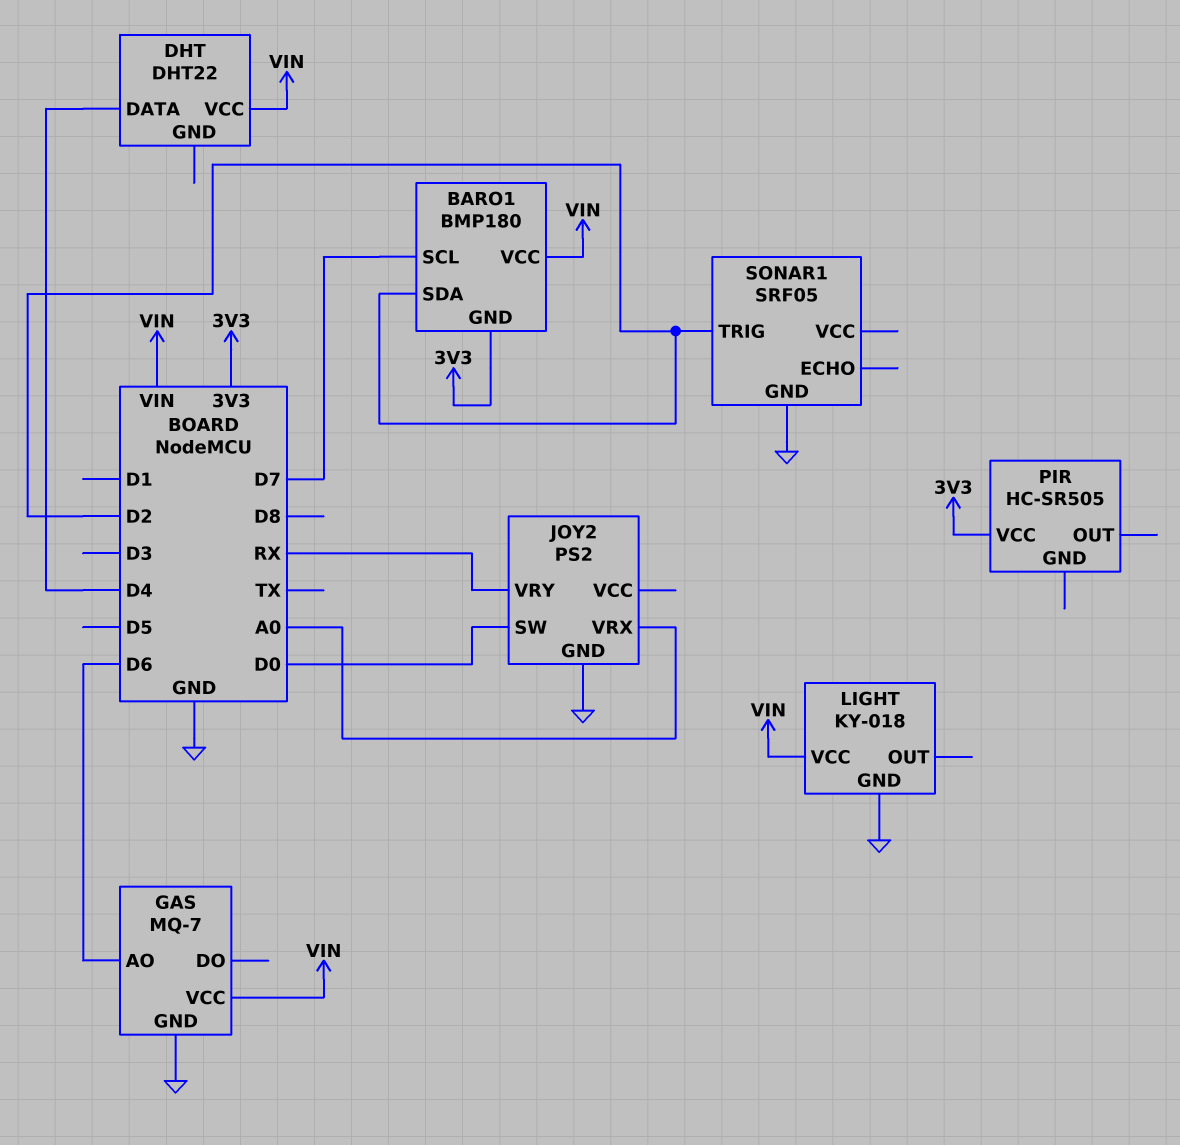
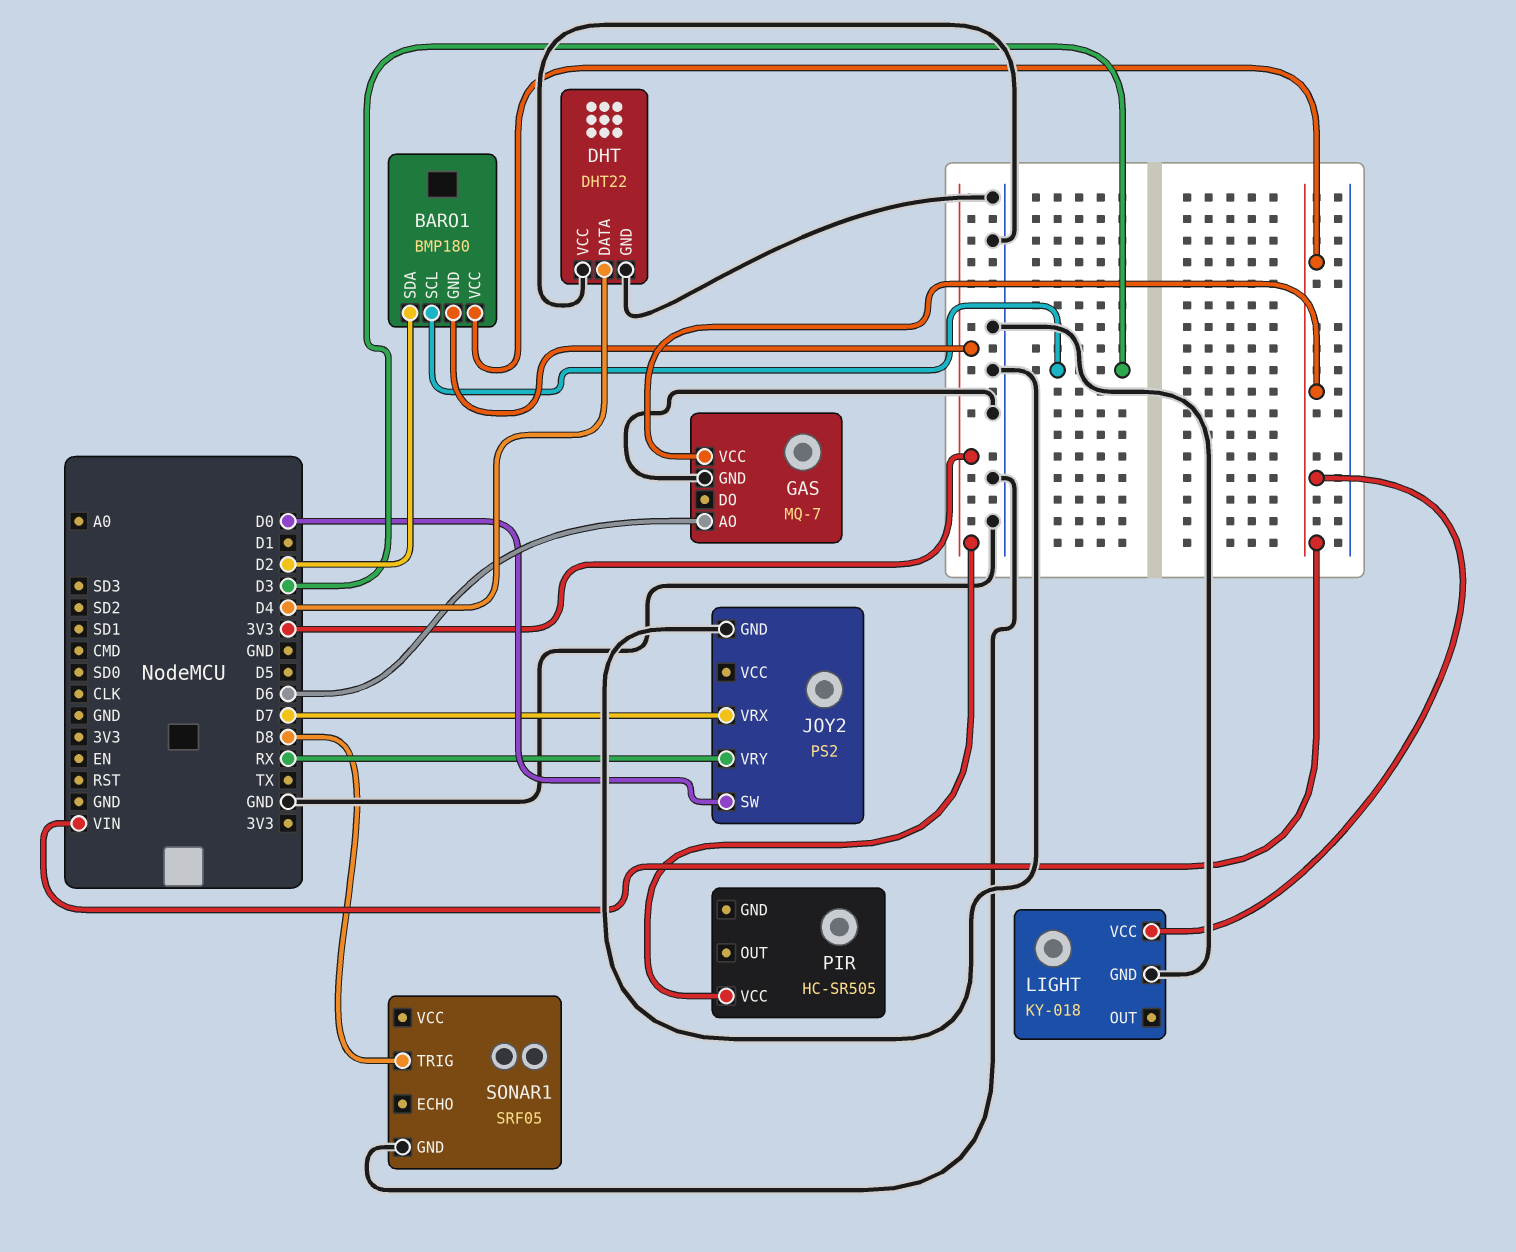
BARO1 pin SCL: D7 -> D3
DHT pin GND: none -> GND
DHT pin VCC: VIN -> GND
JOY2 pin VRX: A0 -> D7
SONAR1 pin TRIG: D2 -> D8

